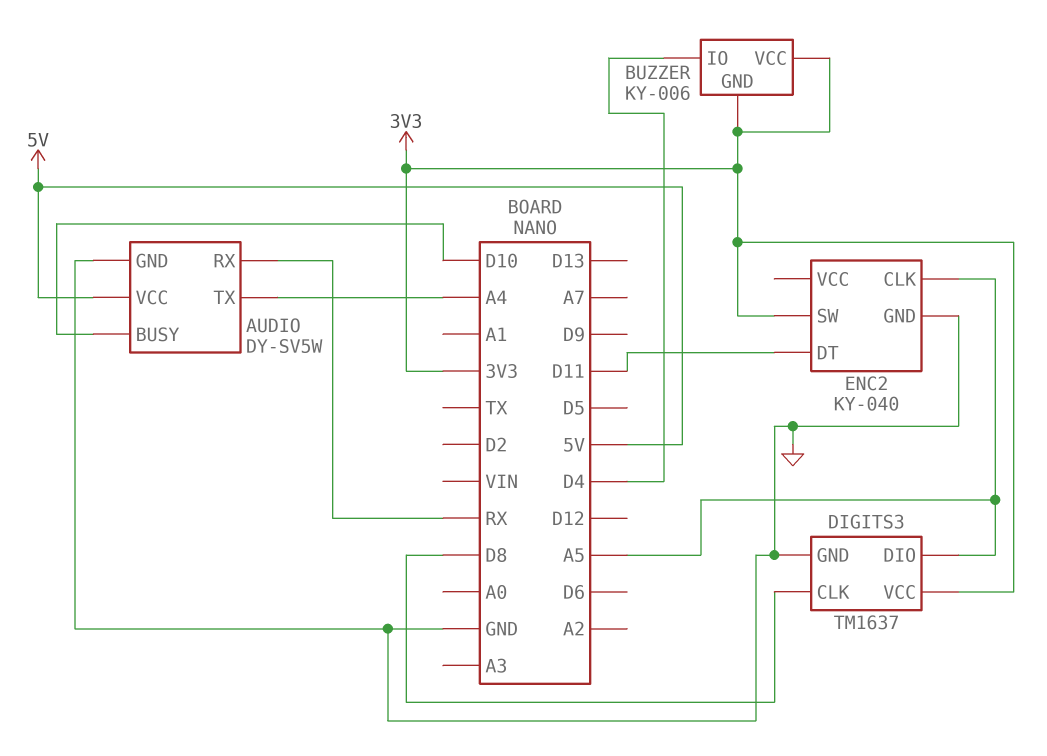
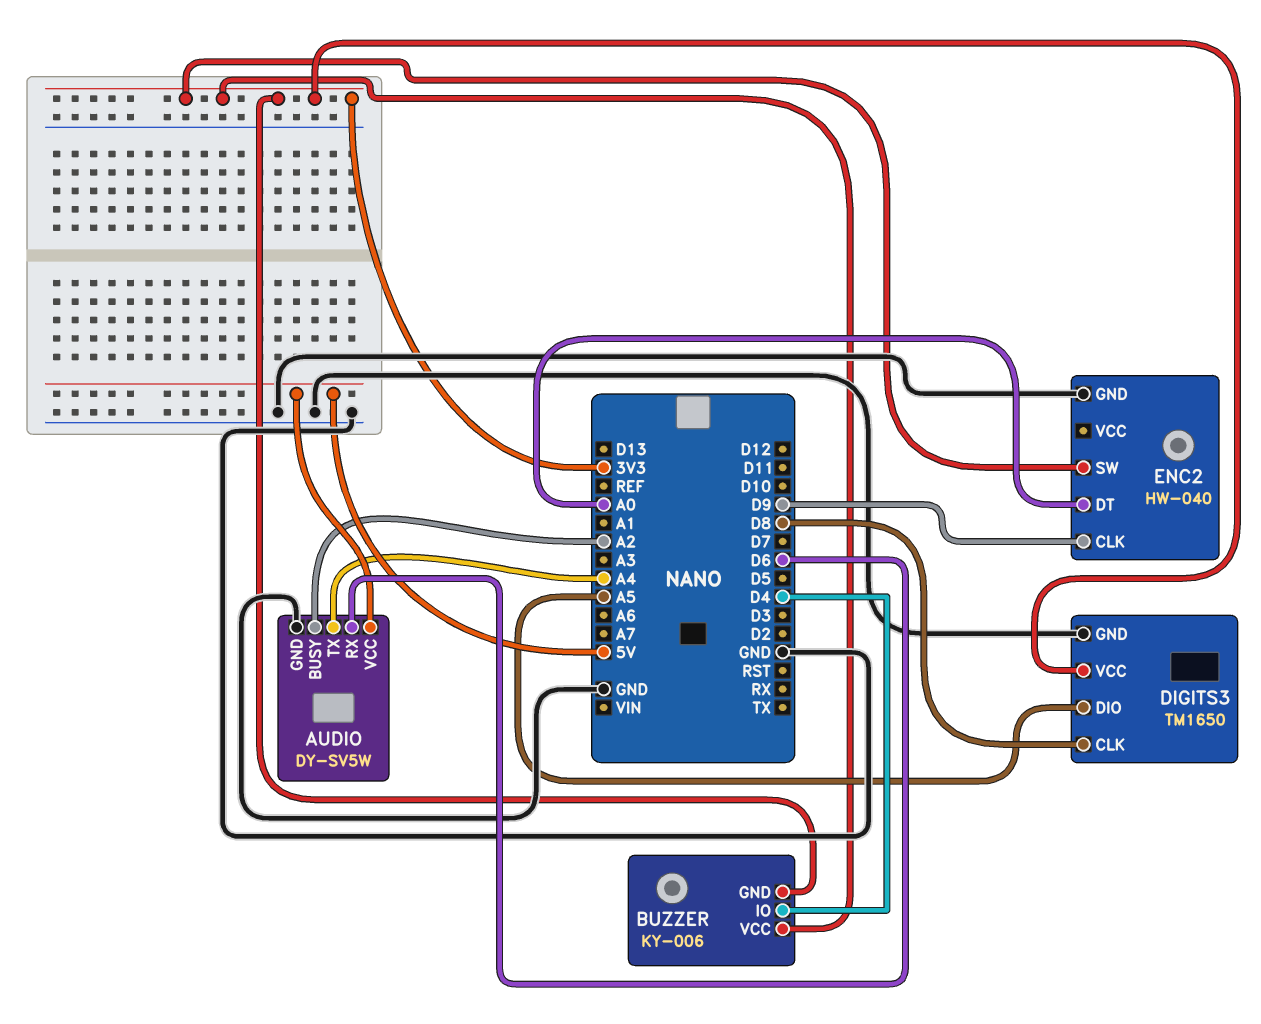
AUDIO pin BUSY: D10 -> A2
AUDIO pin RX: RX -> D6
DIGITS3: TM1637 -> TM1650
ENC2: KY-040 -> HW-040
ENC2 pin CLK: A5 -> D9
ENC2 pin DT: D11 -> A0

